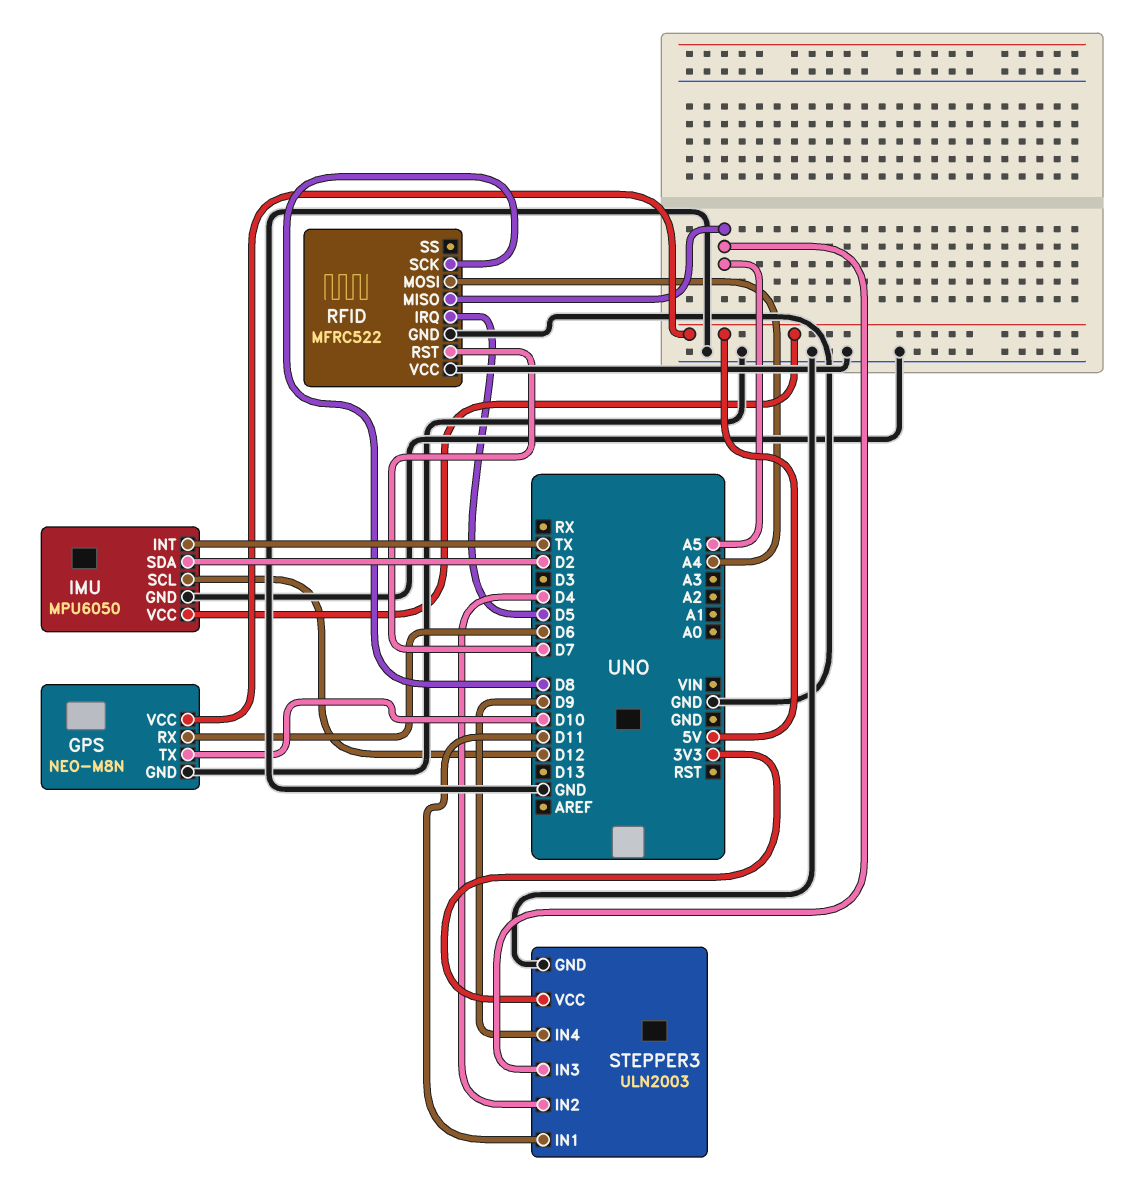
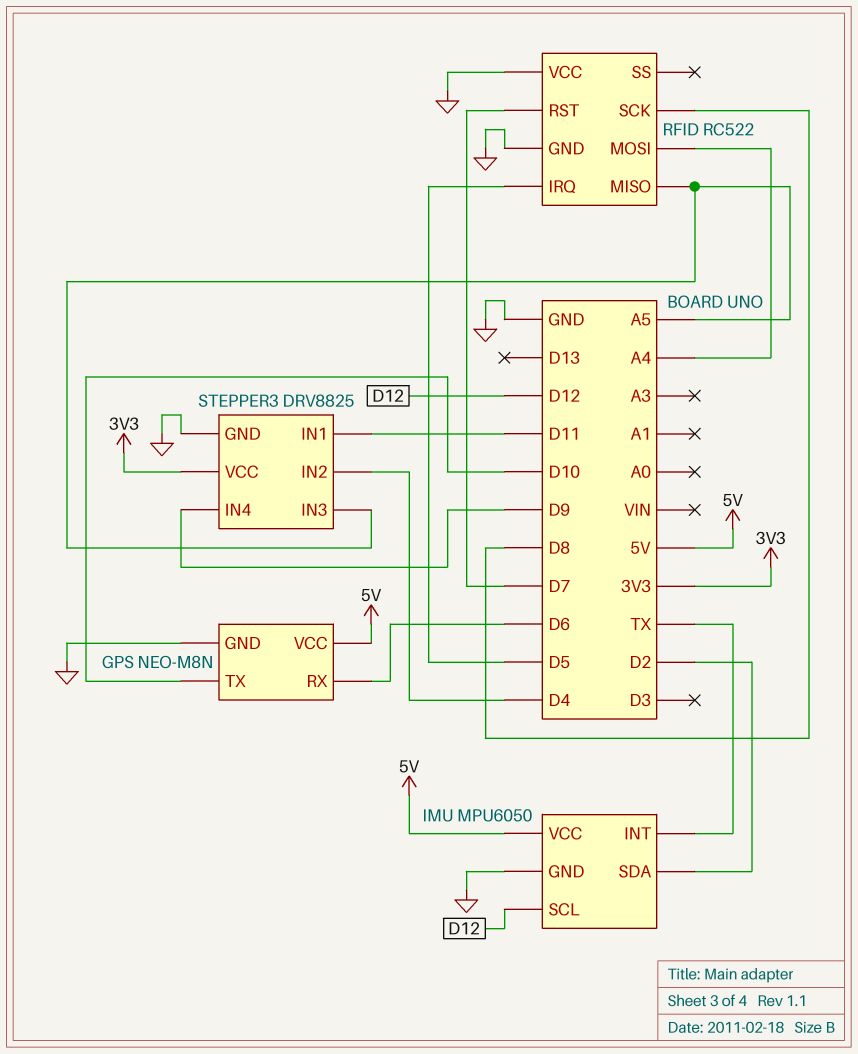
RFID: MFRC522 -> RC522
STEPPER3: ULN2003 -> DRV8825

